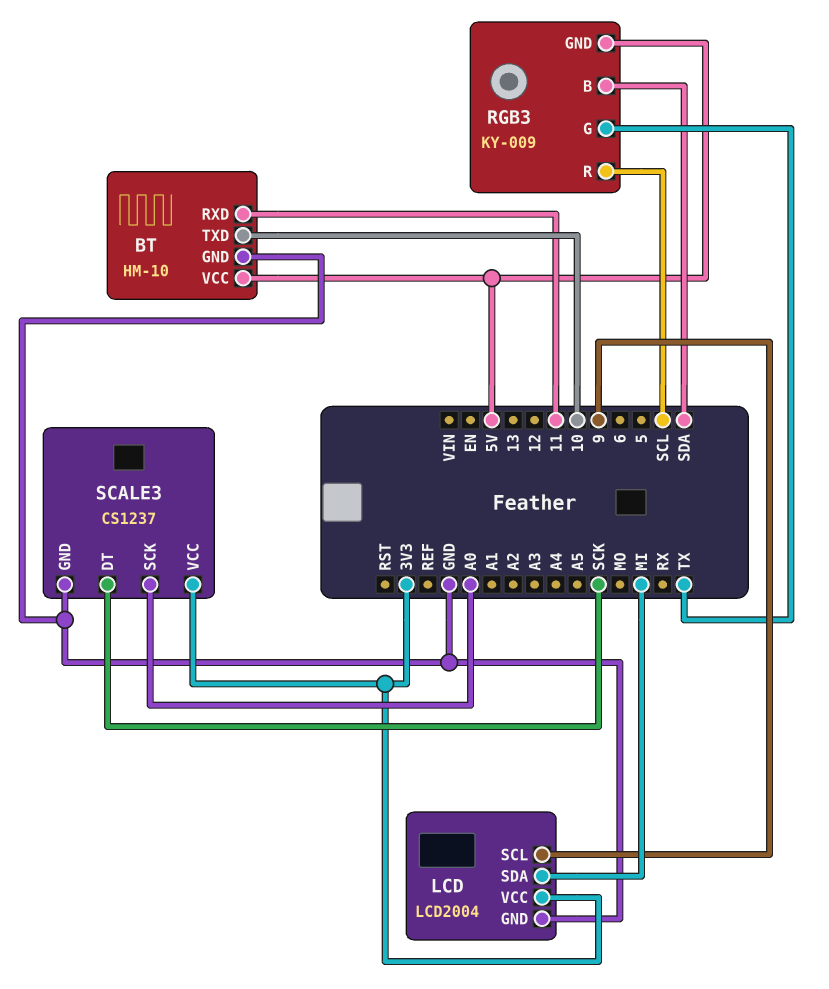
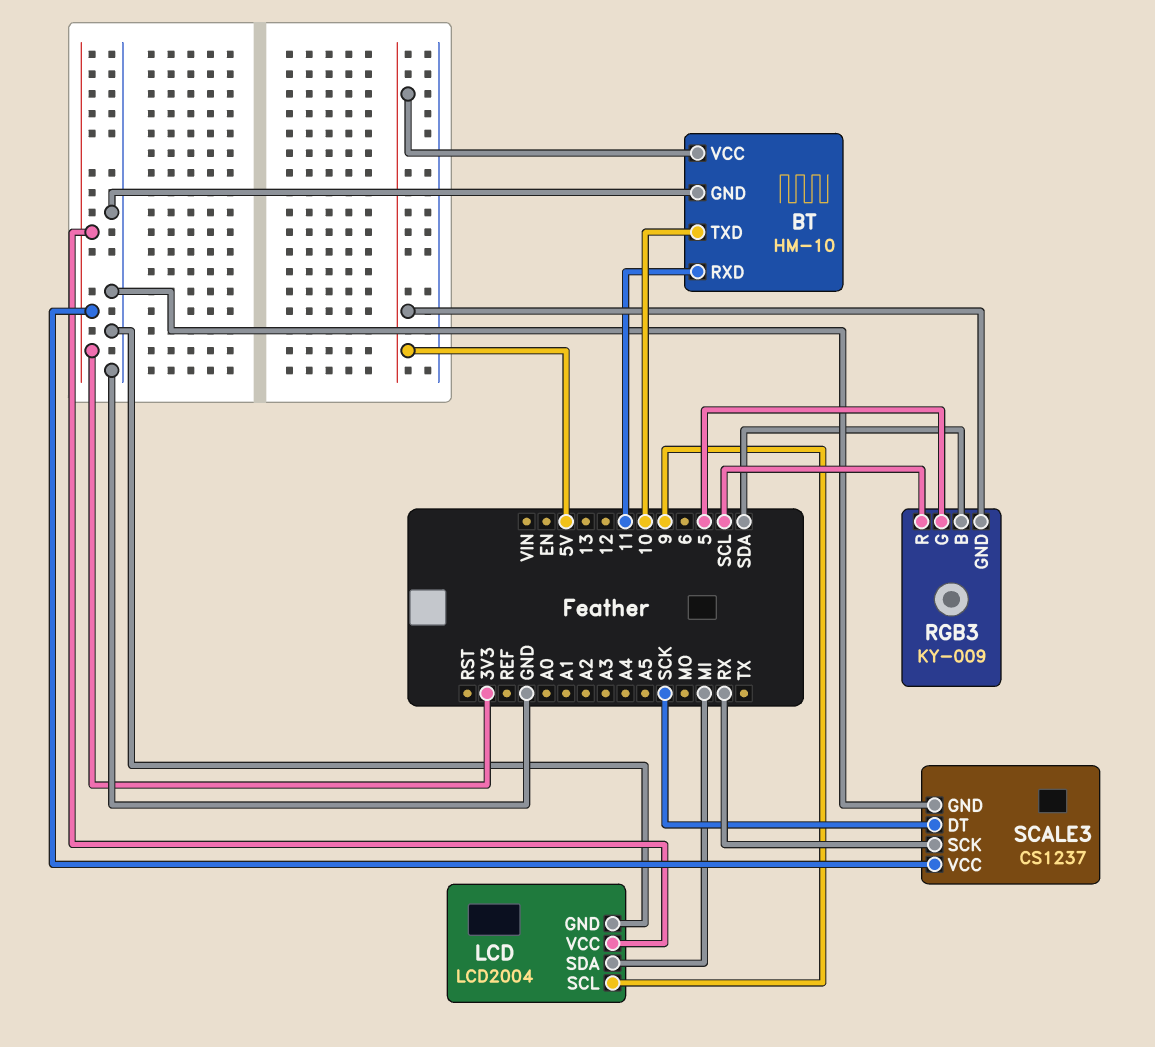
RGB3 pin G: TX -> 5
SCALE3 pin SCK: A0 -> RX

